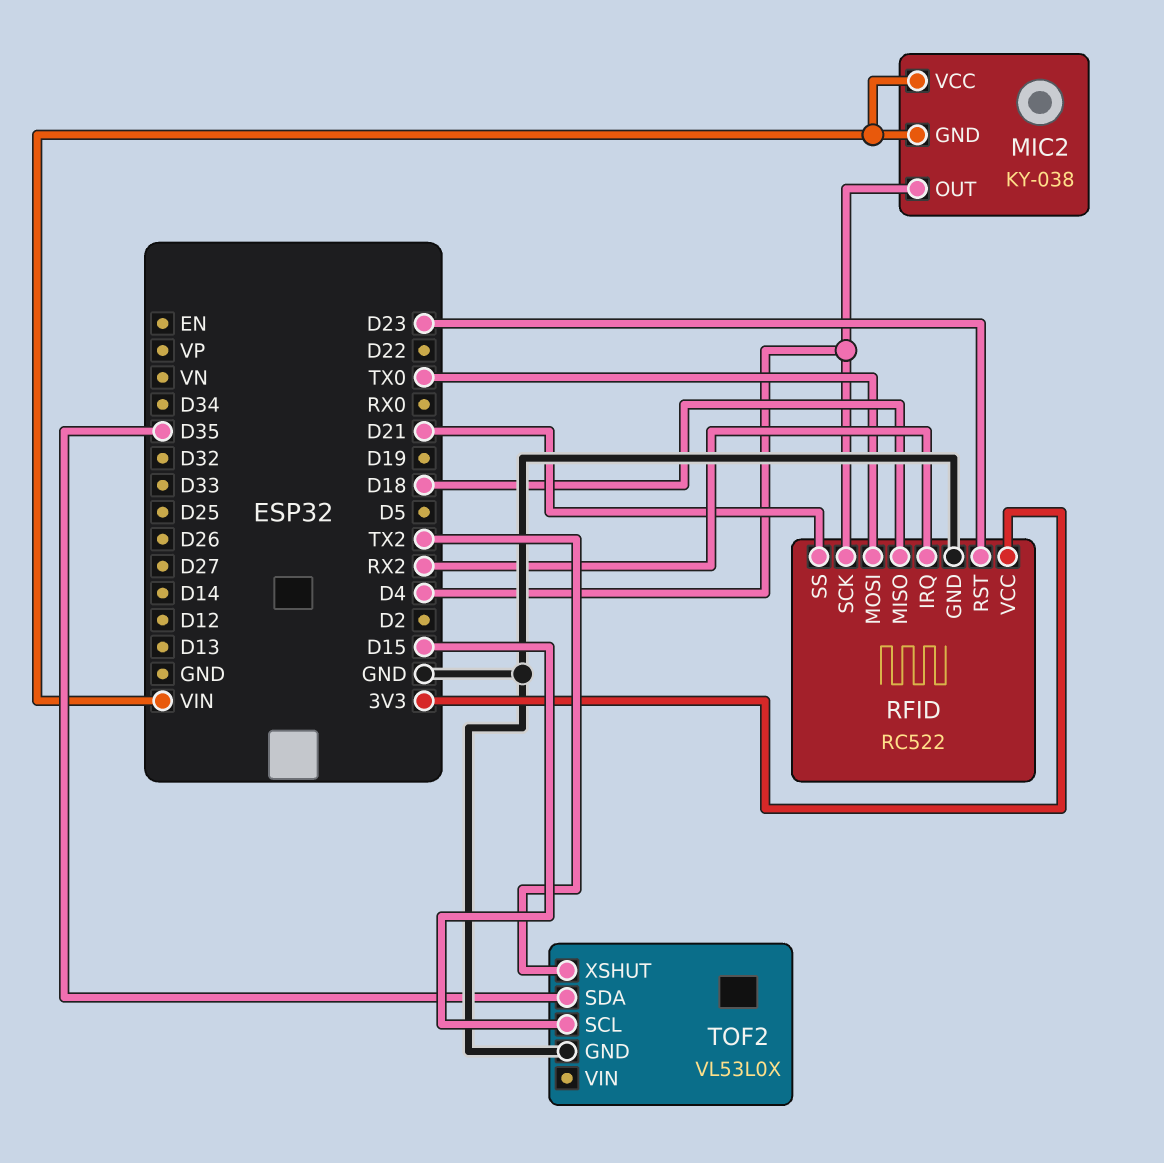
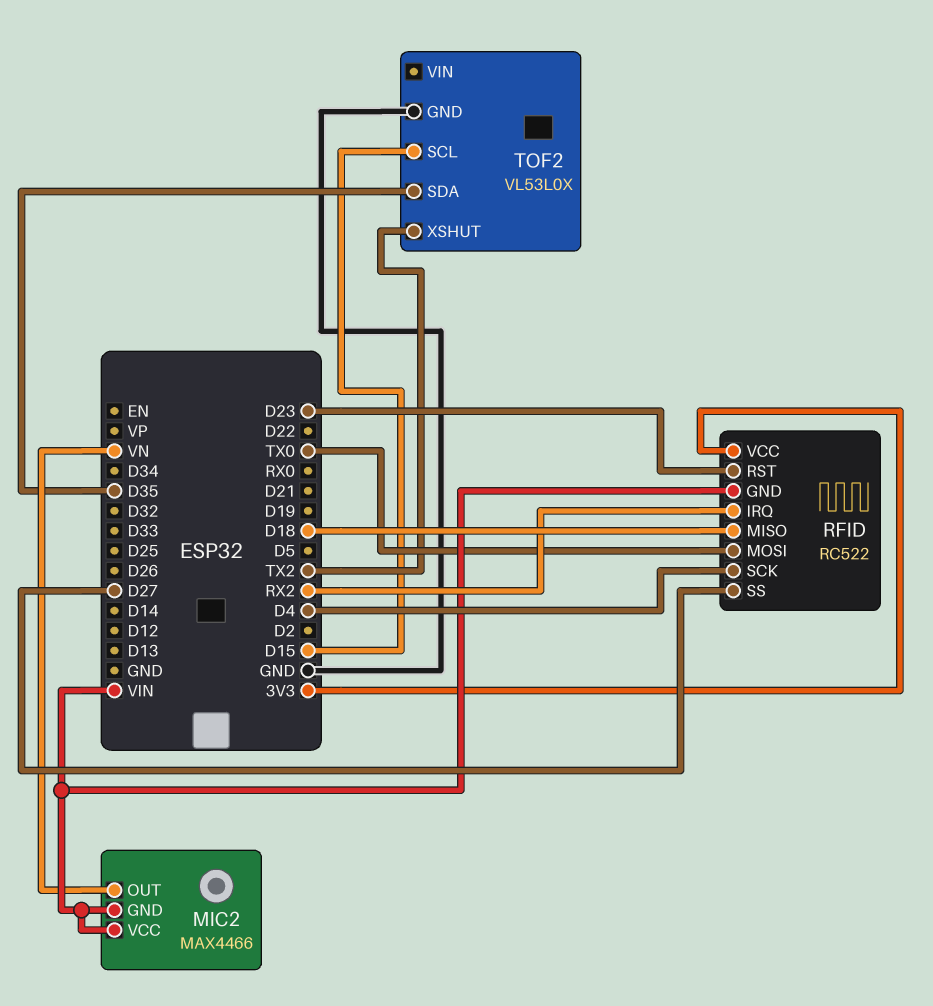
MIC2: KY-038 -> MAX4466
MIC2 pin OUT: D4 -> VN
RFID pin GND: GND -> VIN
RFID pin SS: D21 -> D27

